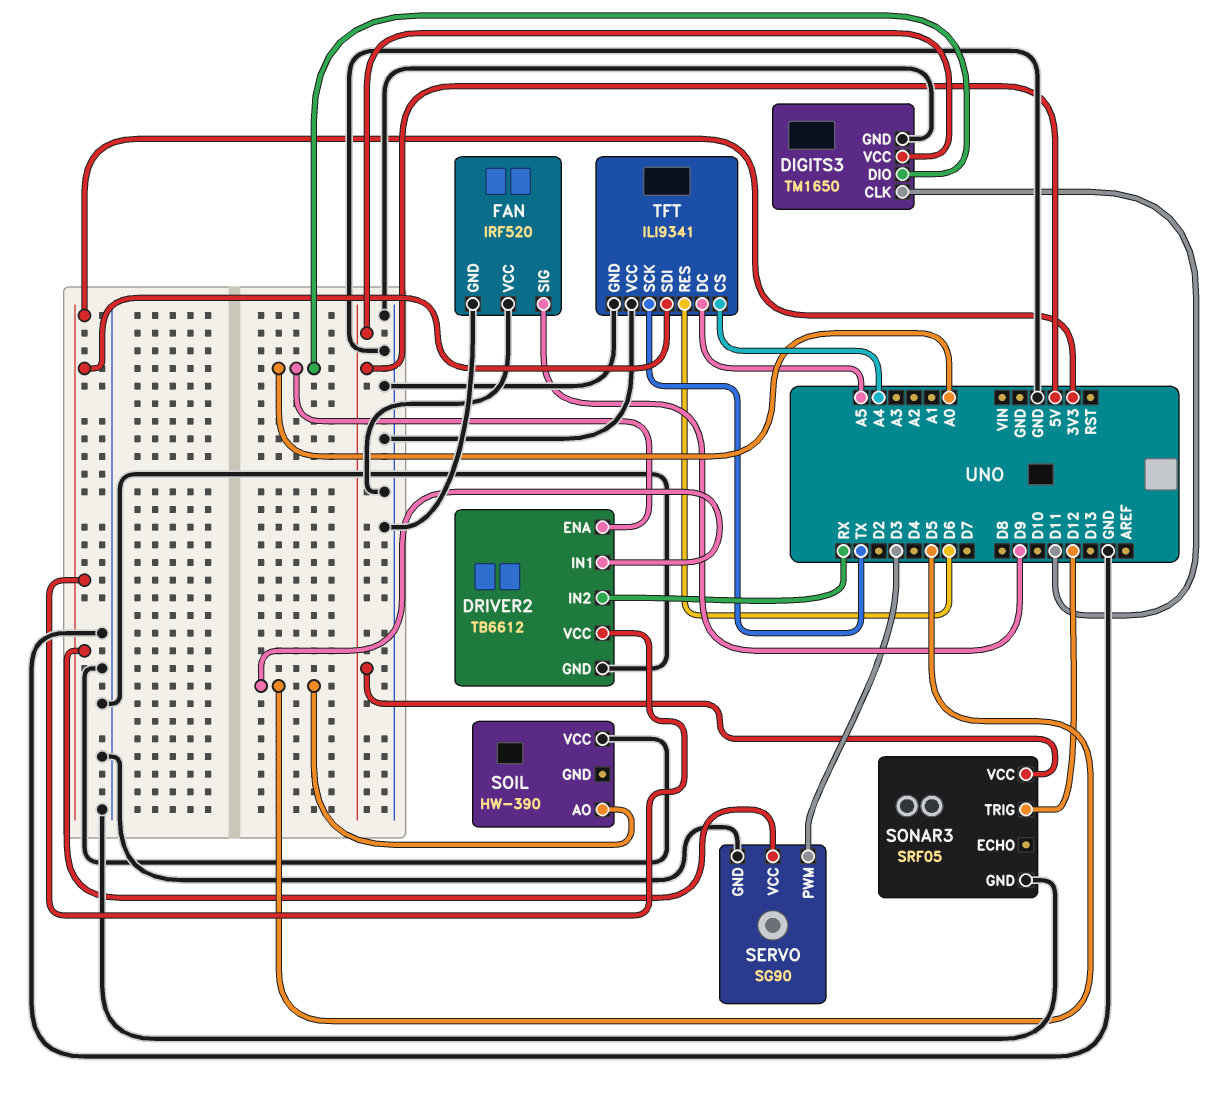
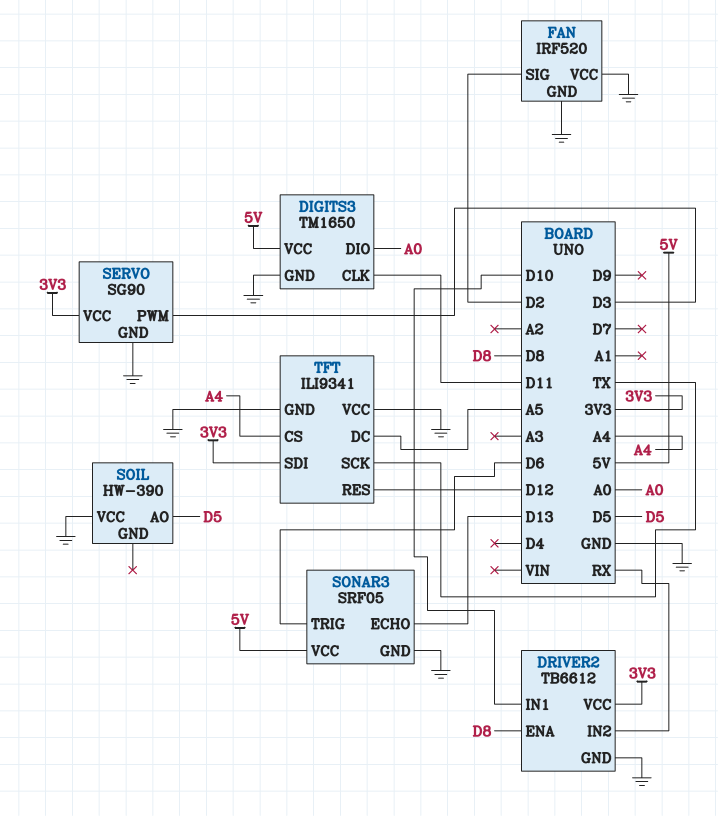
DRIVER2 pin ENA: A0 -> D8
DRIVER2 pin IN1: D5 -> D10
FAN pin SIG: D9 -> D2
SONAR3 pin ECHO: none -> D13
SONAR3 pin TRIG: D12 -> D6
TFT pin RES: D6 -> D12

